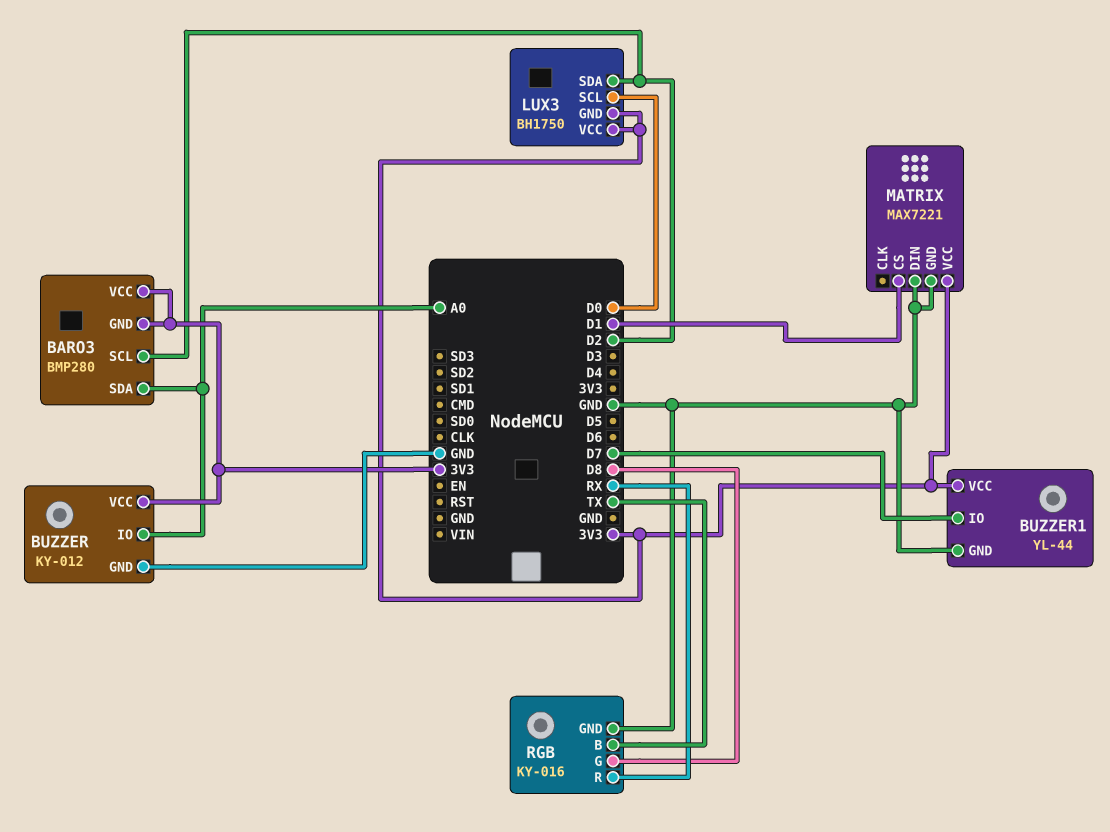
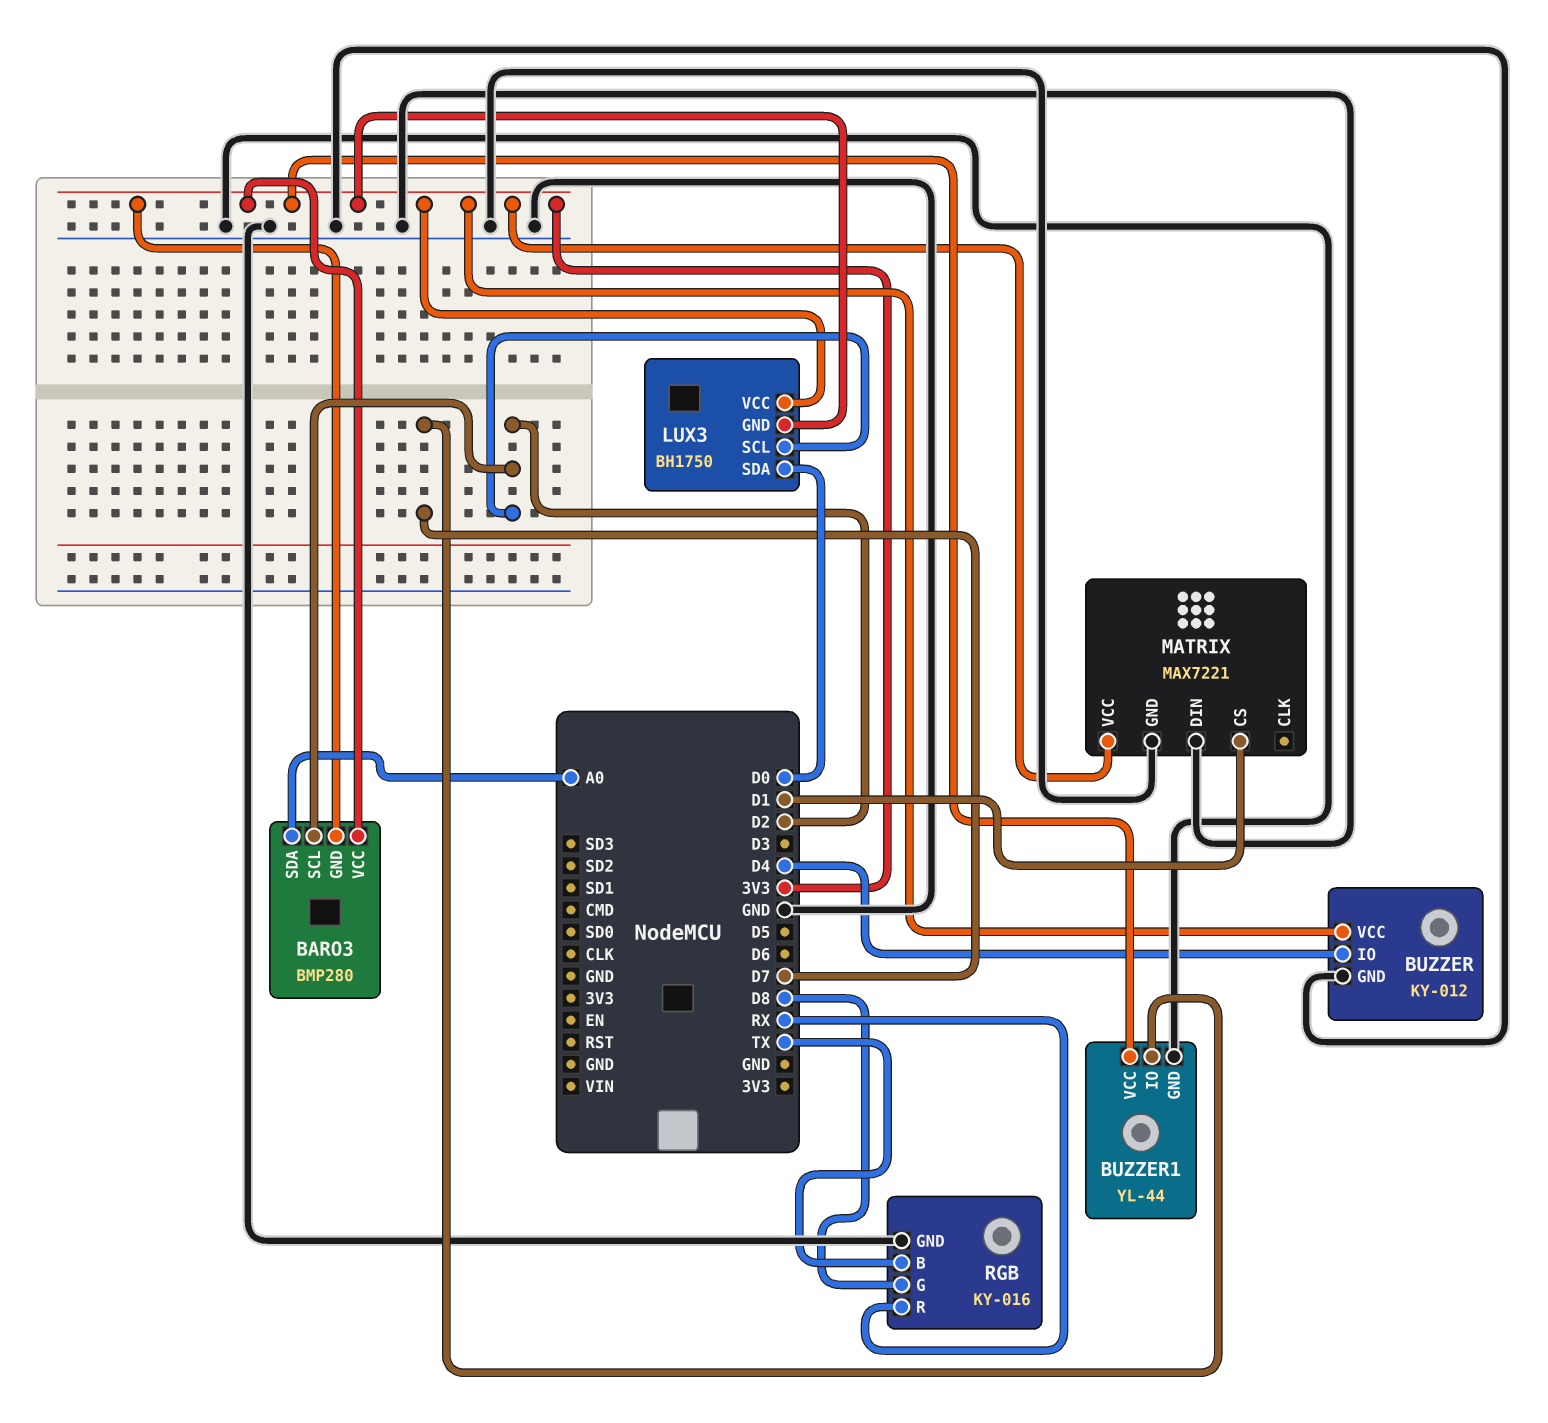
BUZZER pin IO: A0 -> D4
LUX3 pin SCL: D0 -> D2
LUX3 pin SDA: D2 -> D0

